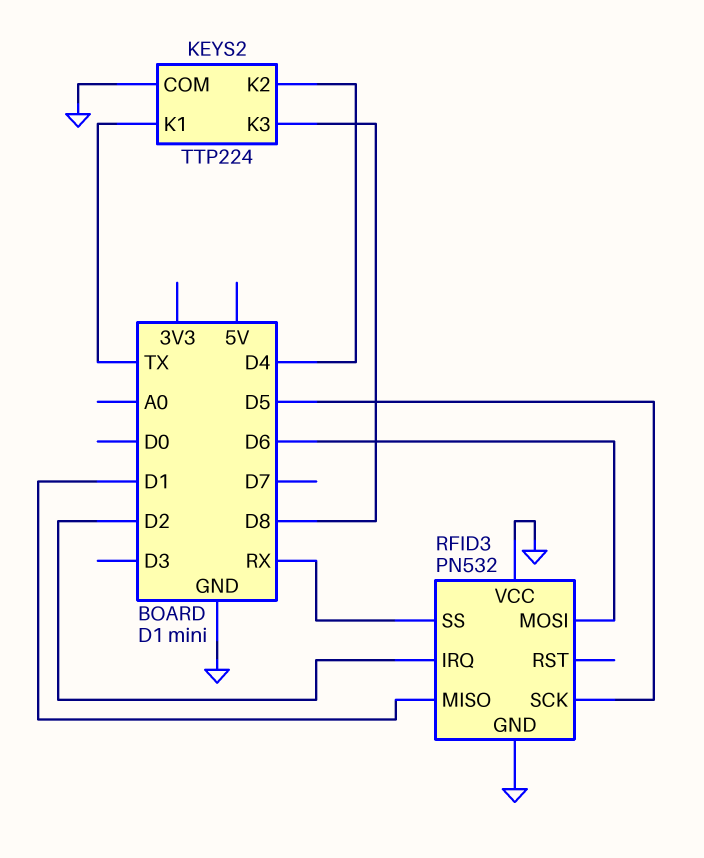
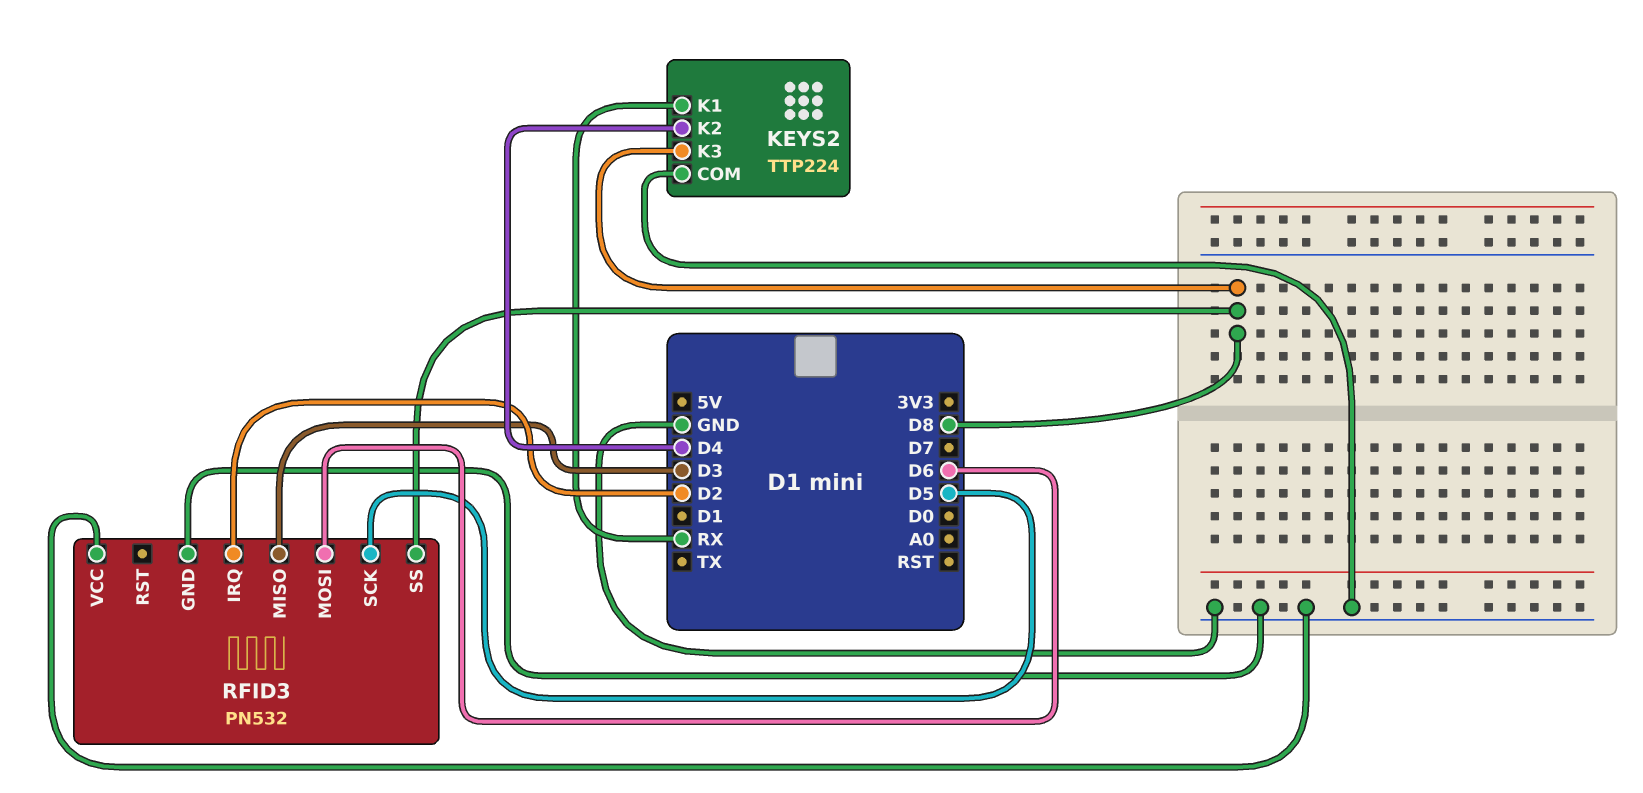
KEYS2 pin K1: TX -> RX
RFID3 pin MISO: D1 -> D3
RFID3 pin SS: RX -> D8

